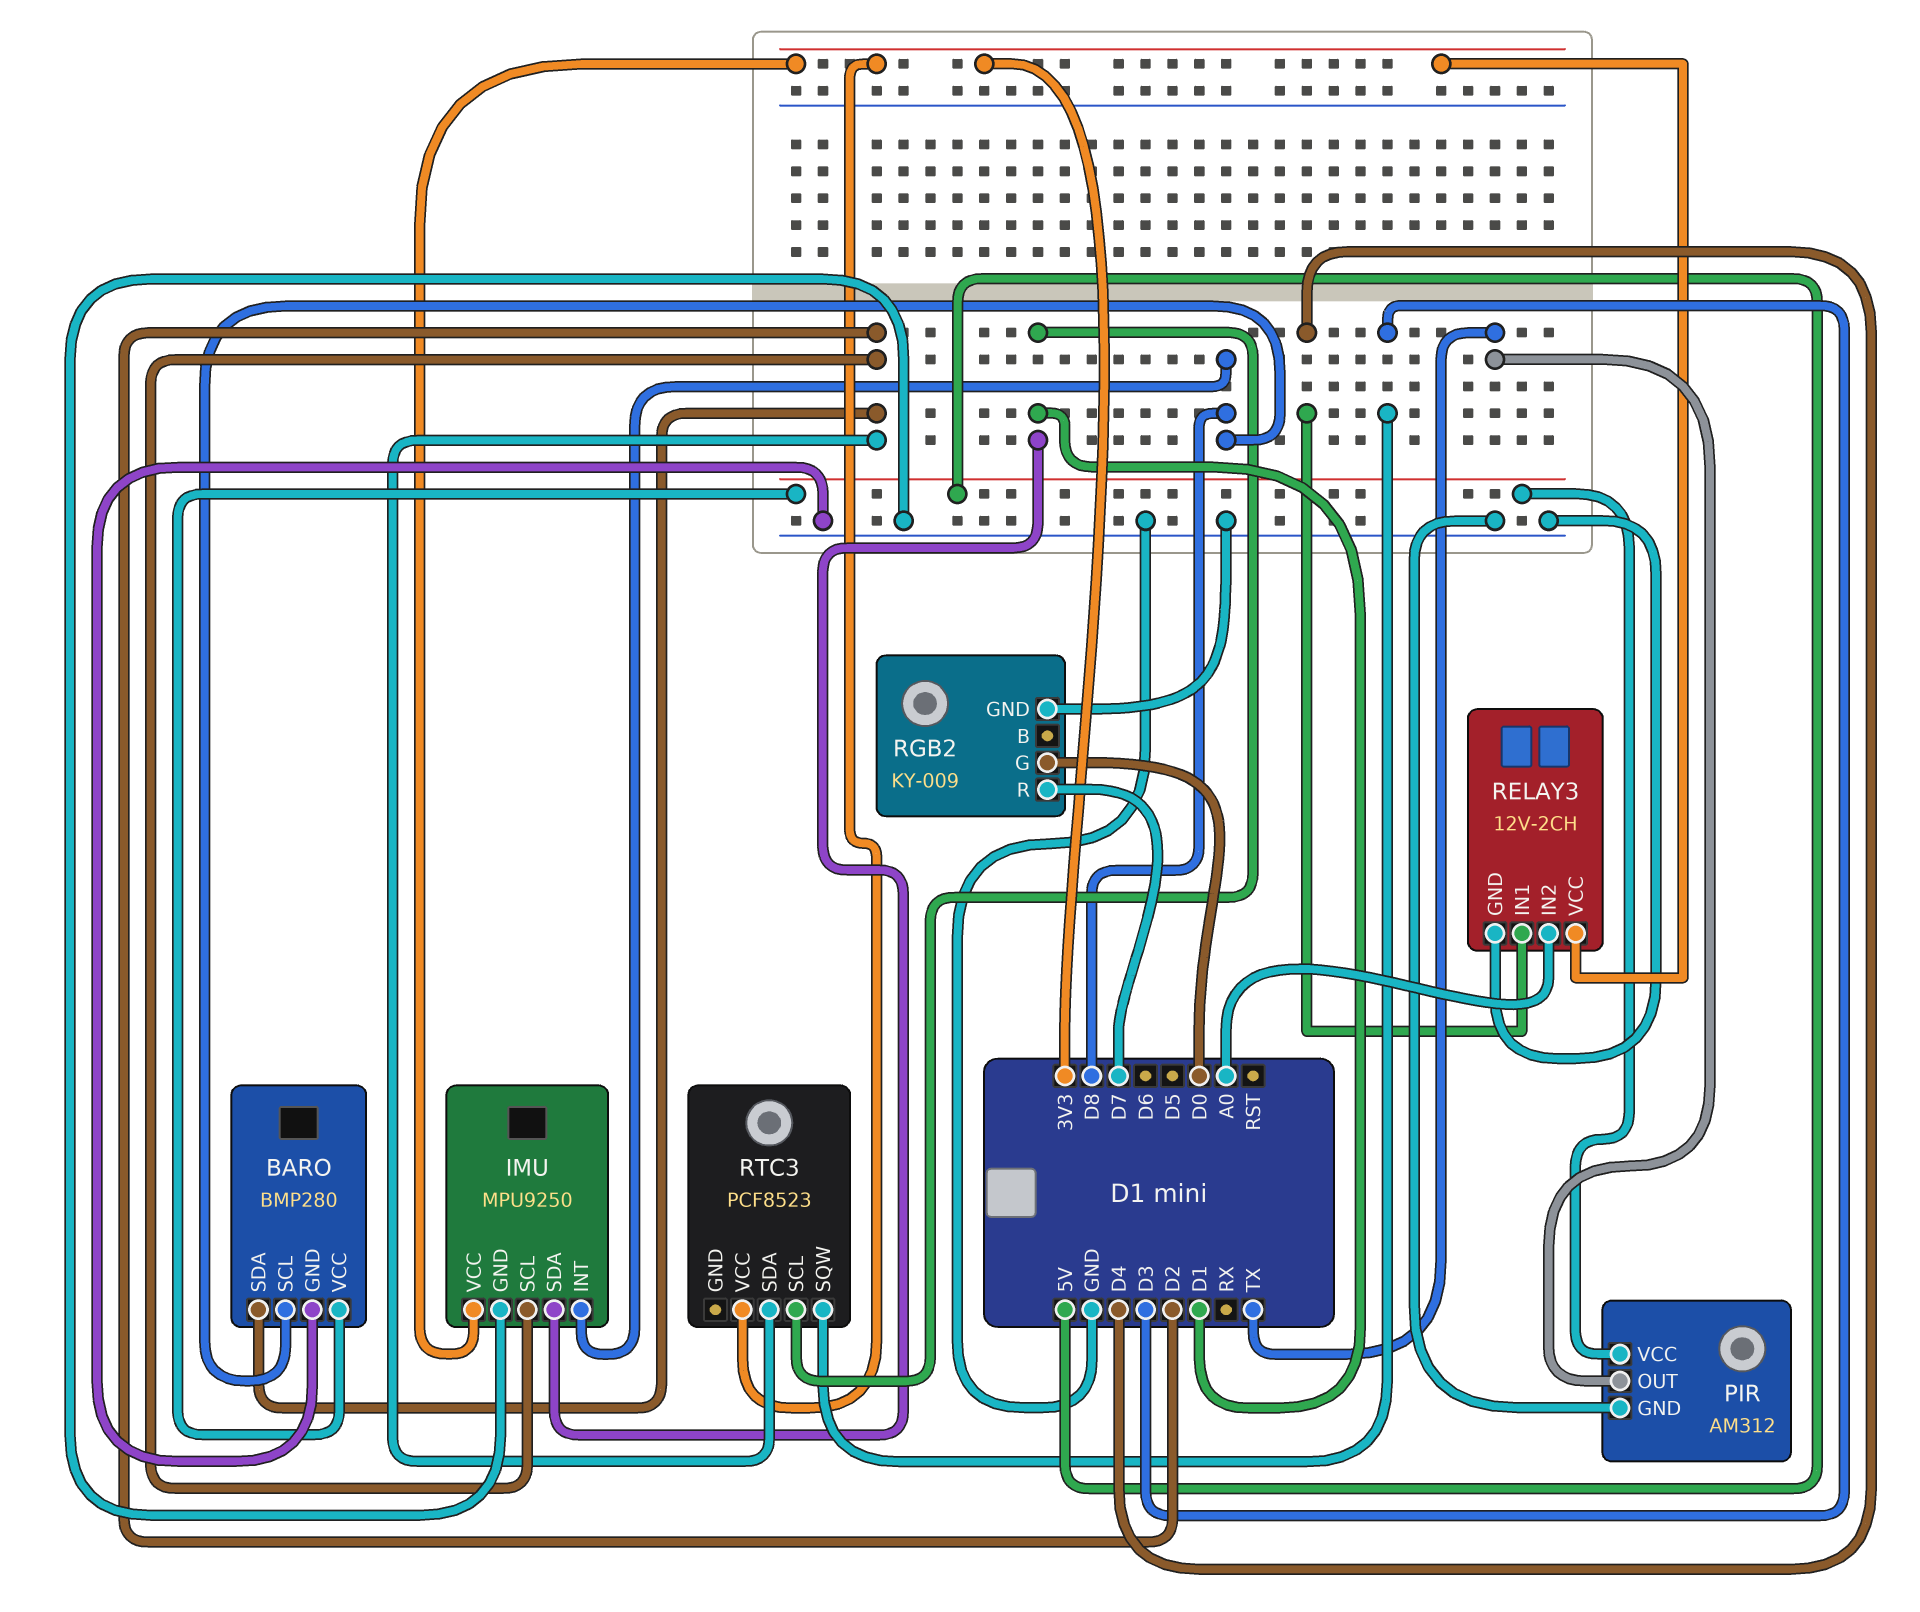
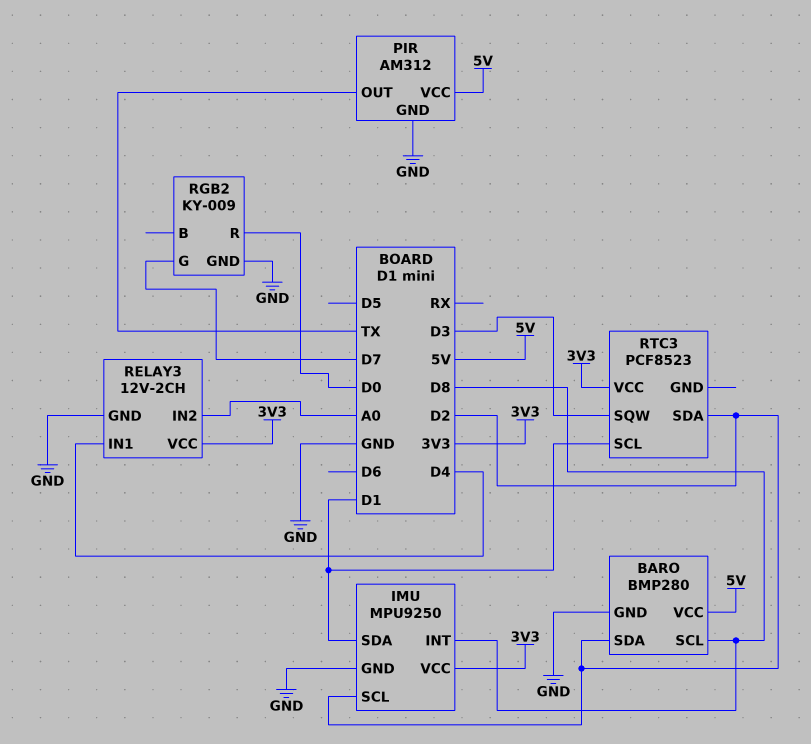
RGB2 pin G: D0 -> D7
RGB2 pin R: D7 -> D0

